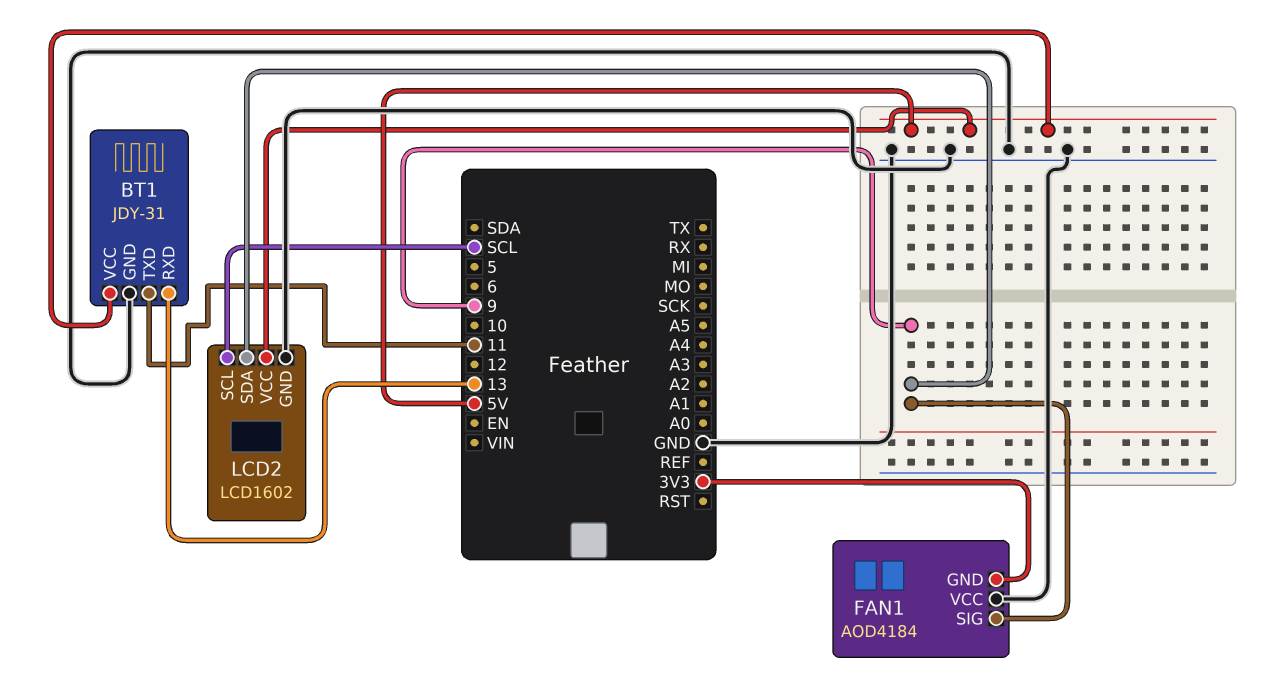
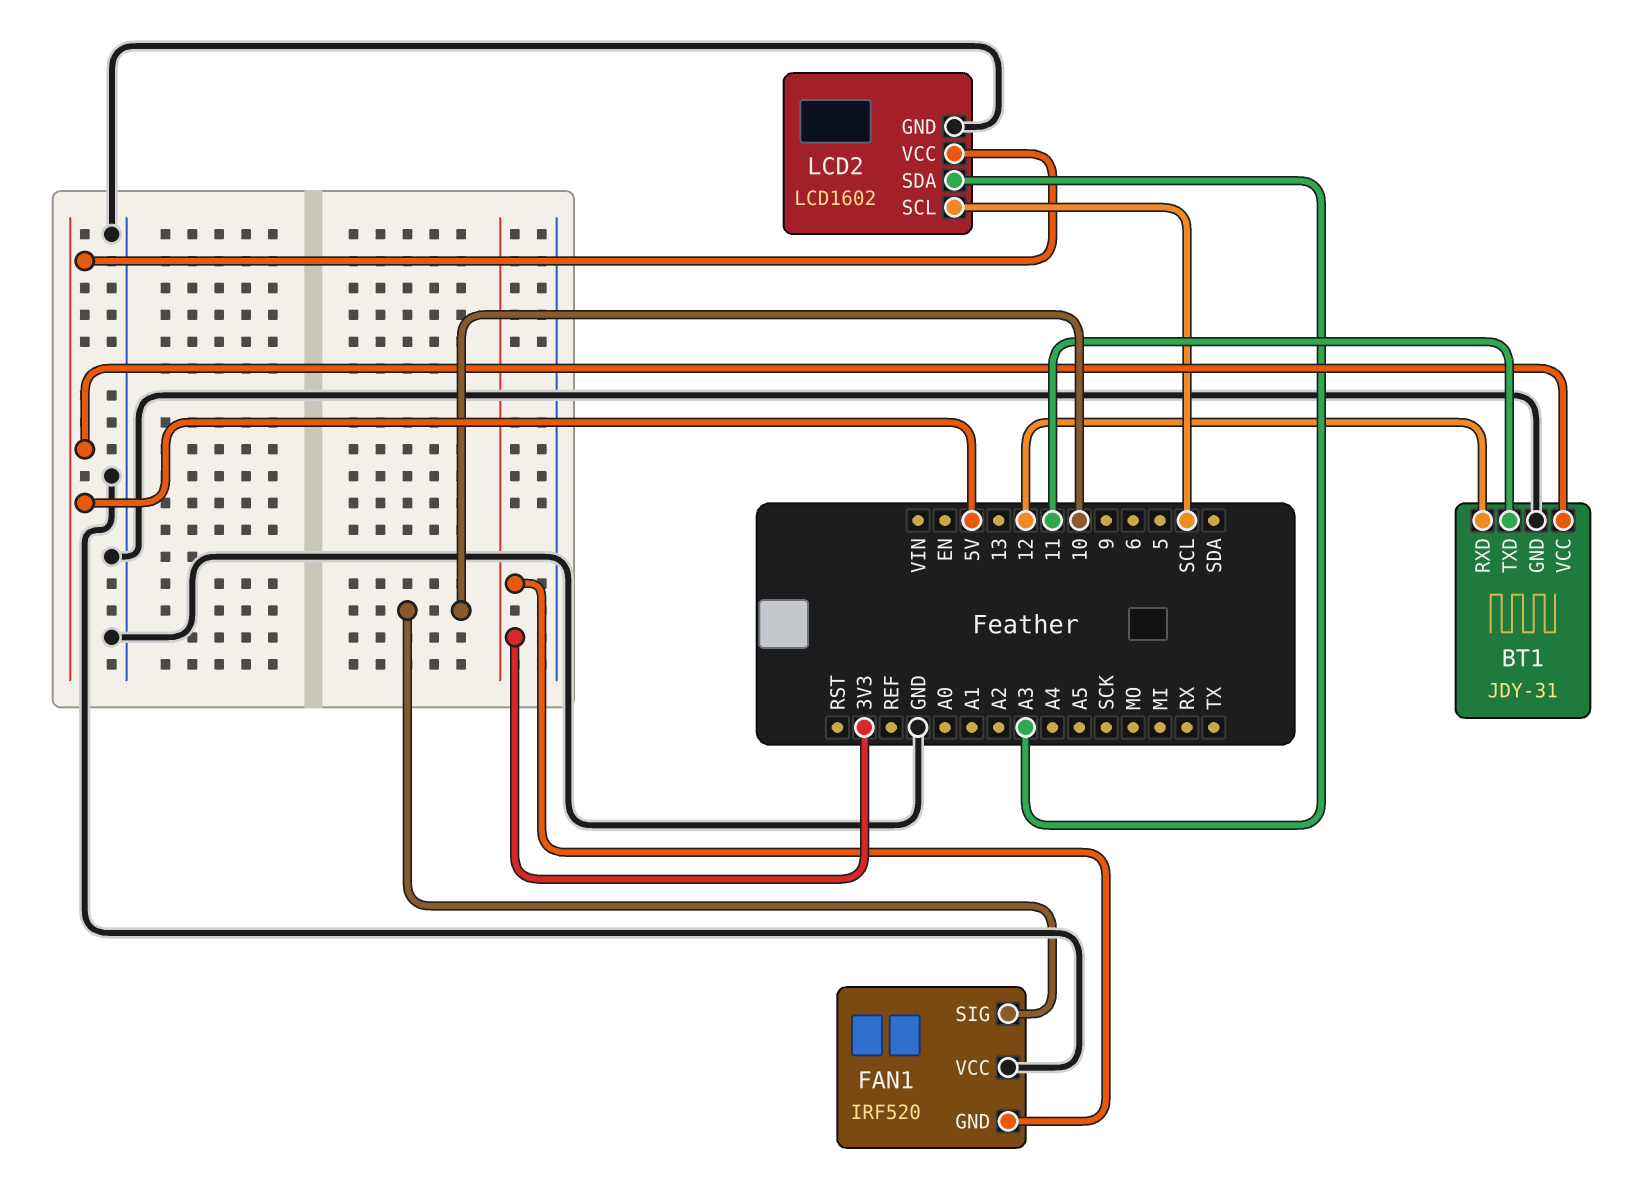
BT1 pin RXD: 13 -> 12
FAN1: AOD4184 -> IRF520
FAN1 pin SIG: 9 -> 10
LCD2 pin SDA: 9 -> A3

